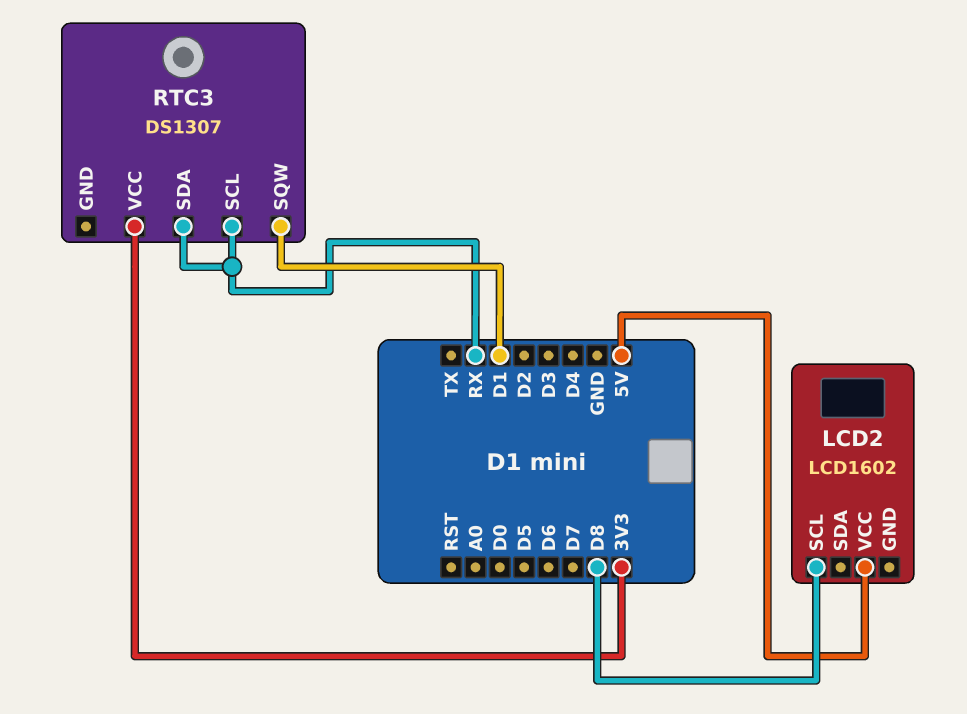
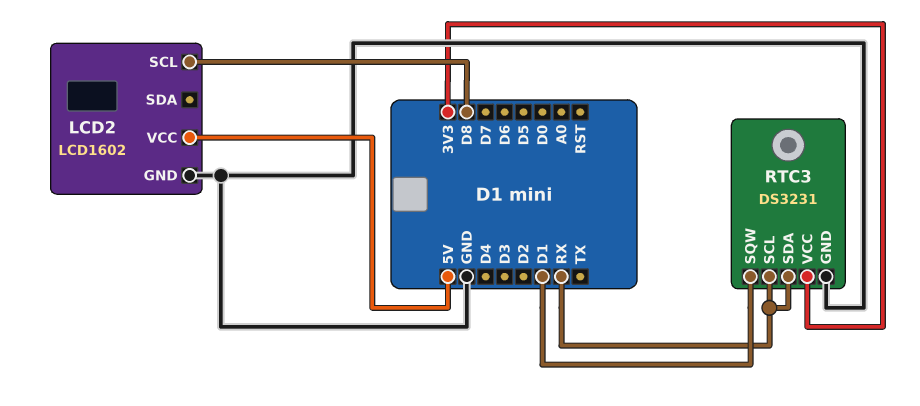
LCD2 pin GND: none -> GND
RTC3: DS1307 -> DS3231
RTC3 pin GND: none -> GND

